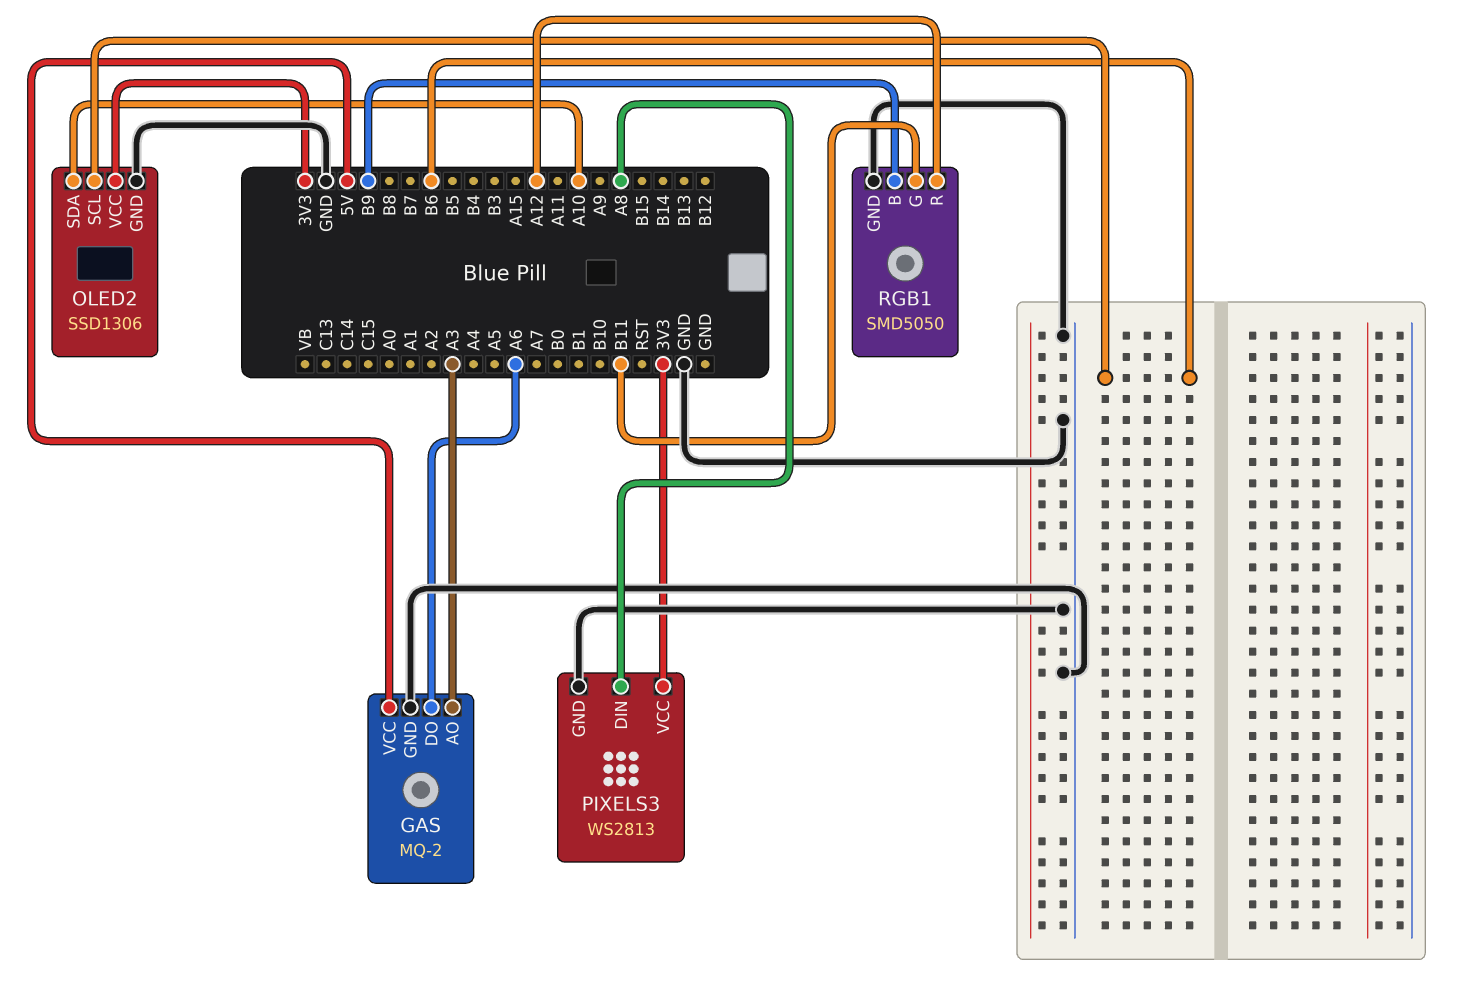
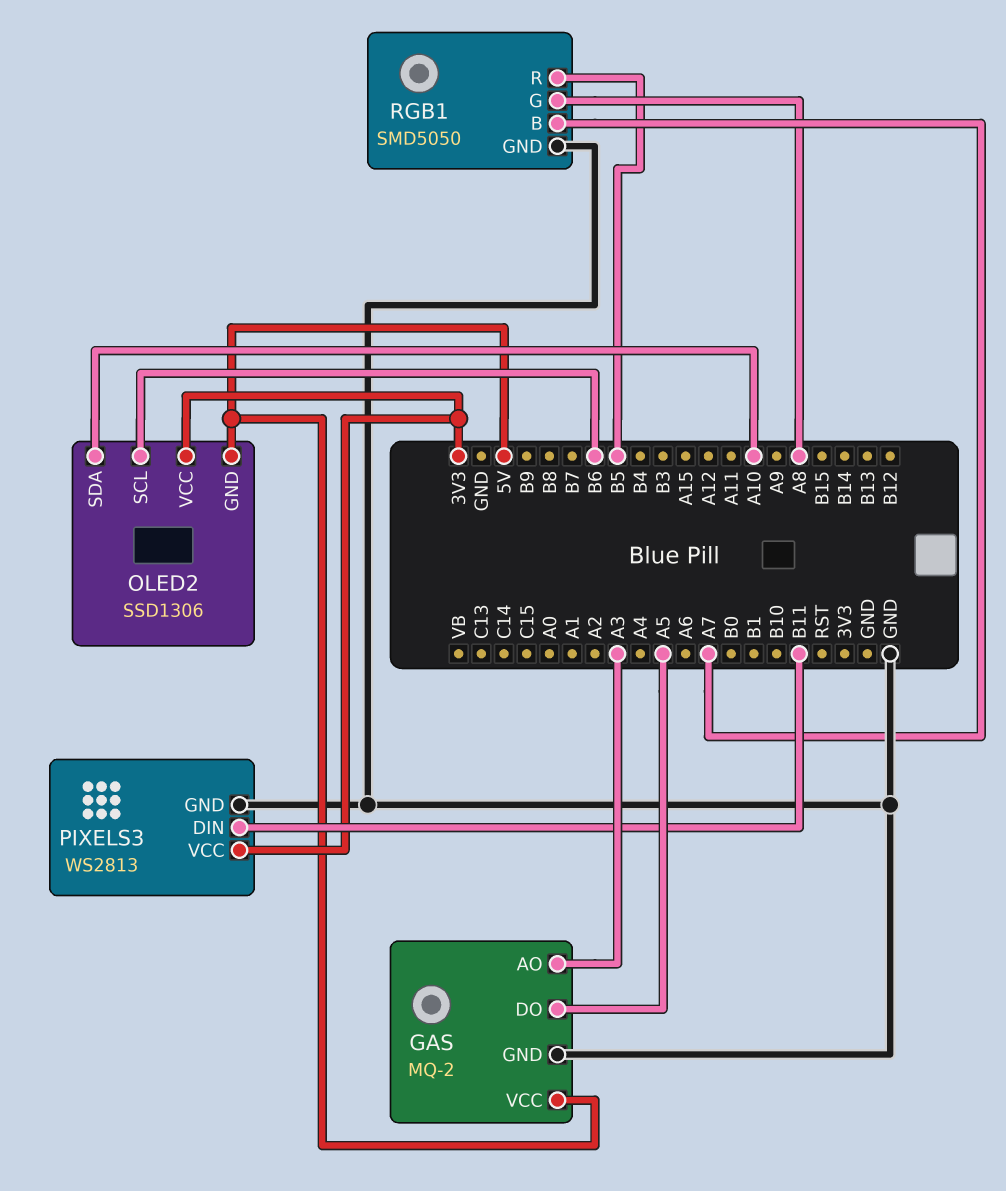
GAS pin DO: A6 -> A5
OLED2 pin GND: GND -> 5V
PIXELS3 pin DIN: A8 -> B11
RGB1 pin B: B9 -> A7
RGB1 pin G: B11 -> A8
RGB1 pin R: A12 -> B5

